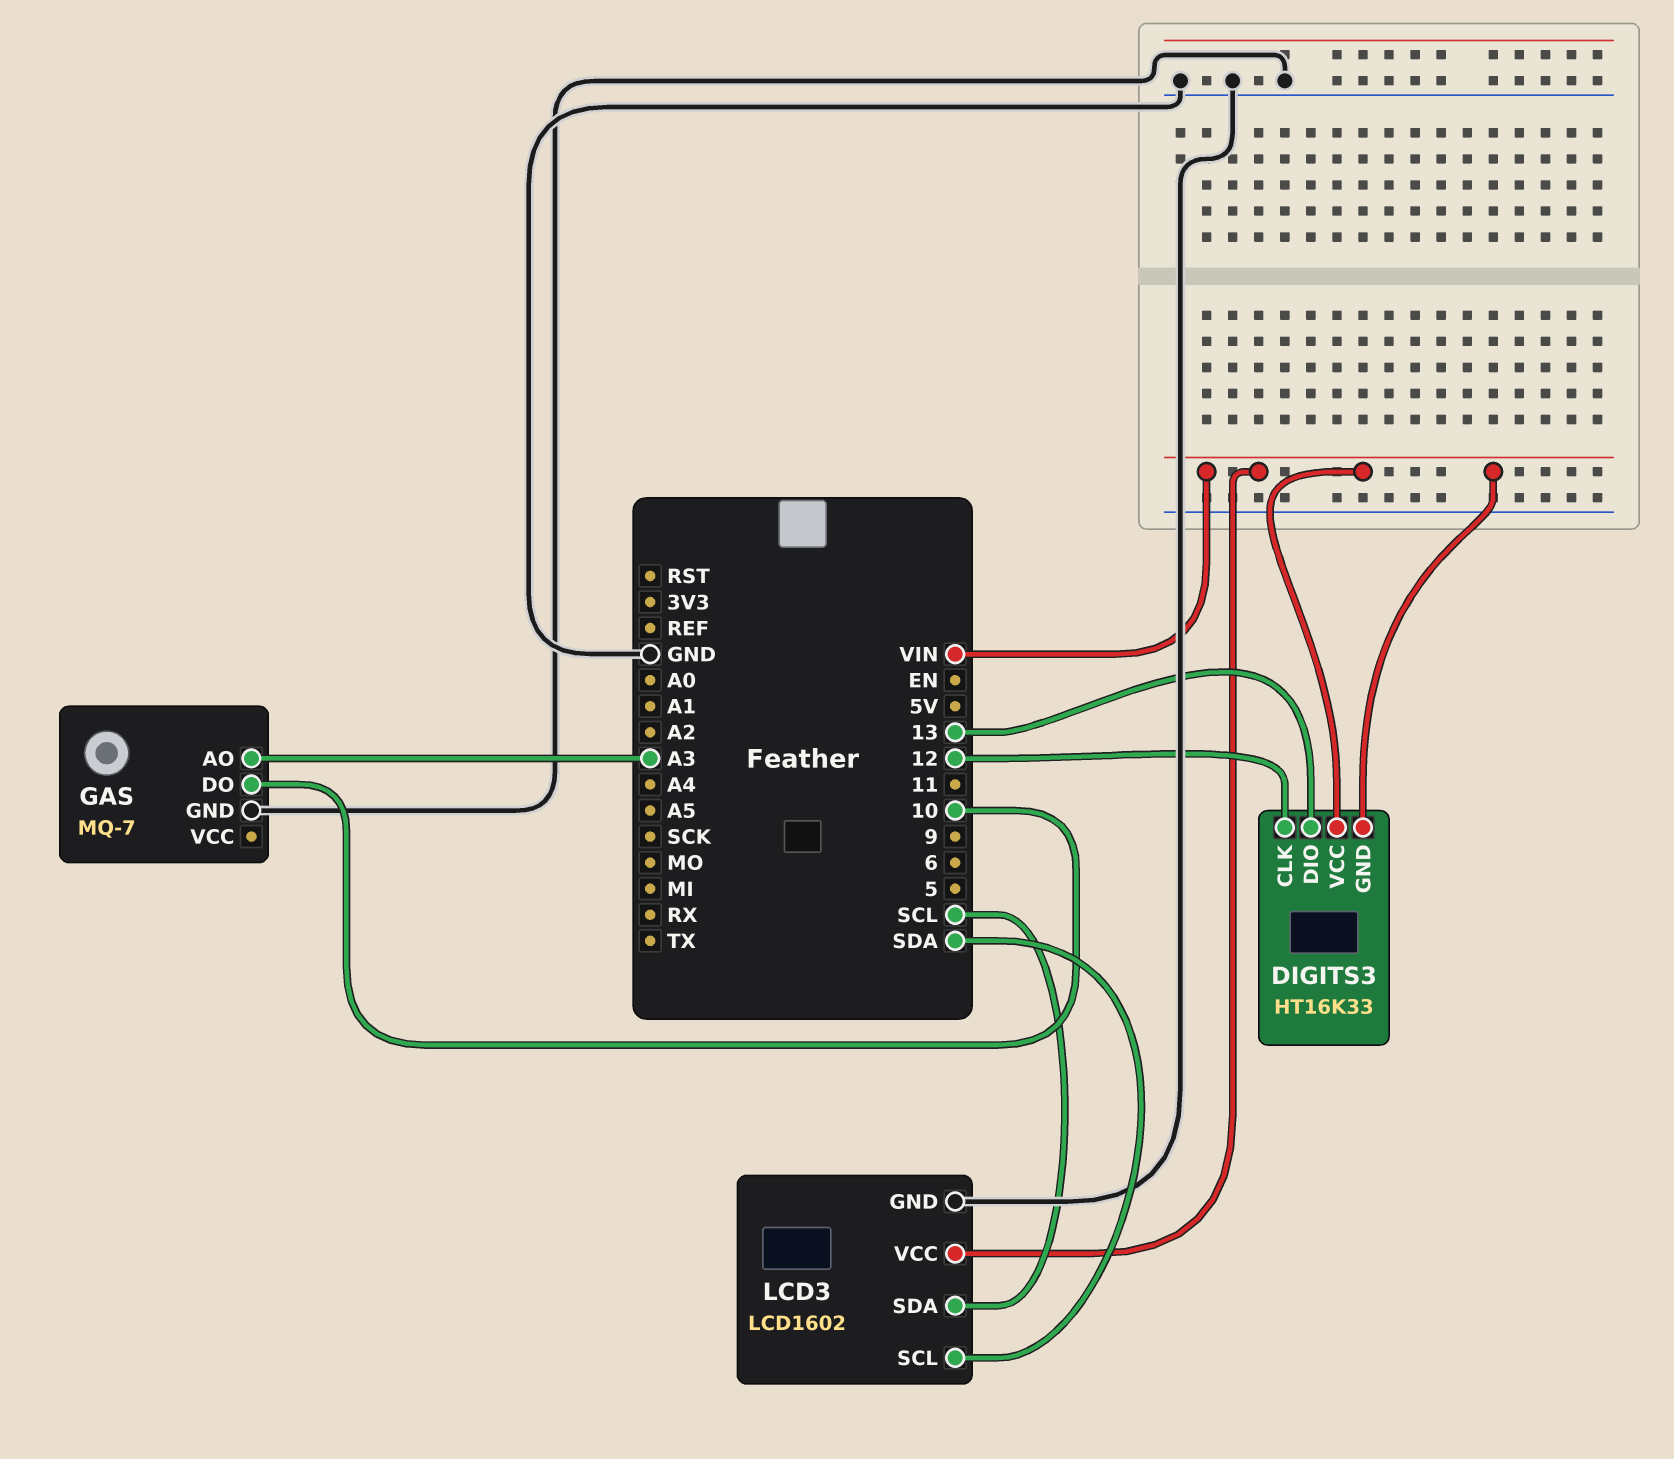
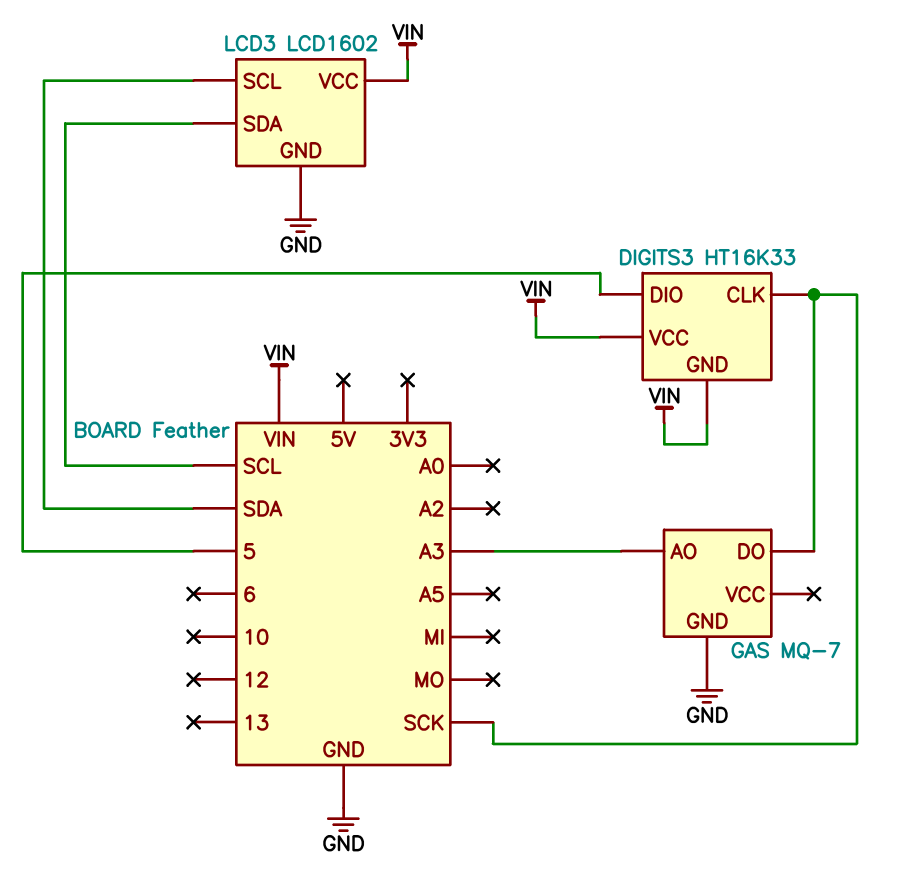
DIGITS3 pin CLK: 12 -> SCK
DIGITS3 pin DIO: 13 -> 5
GAS pin DO: 10 -> SCK

